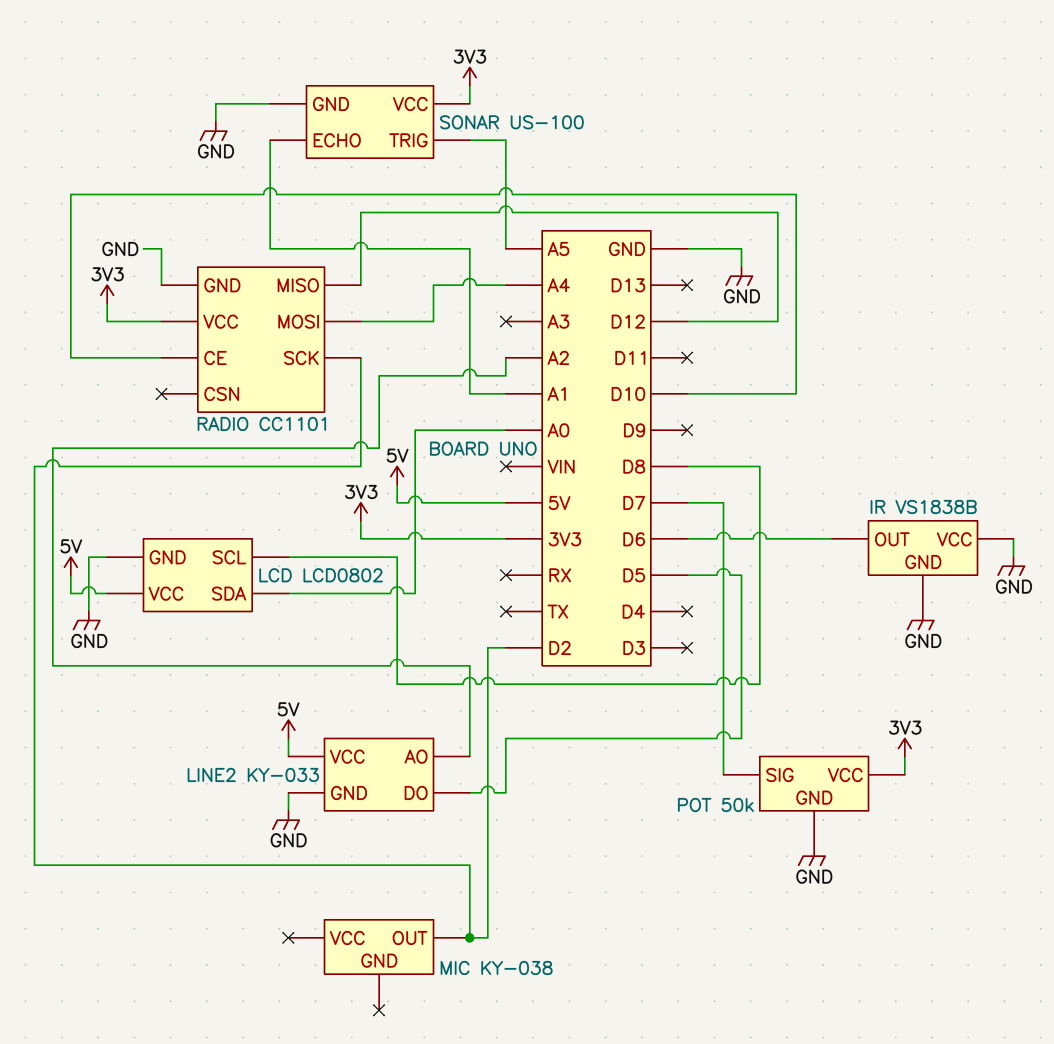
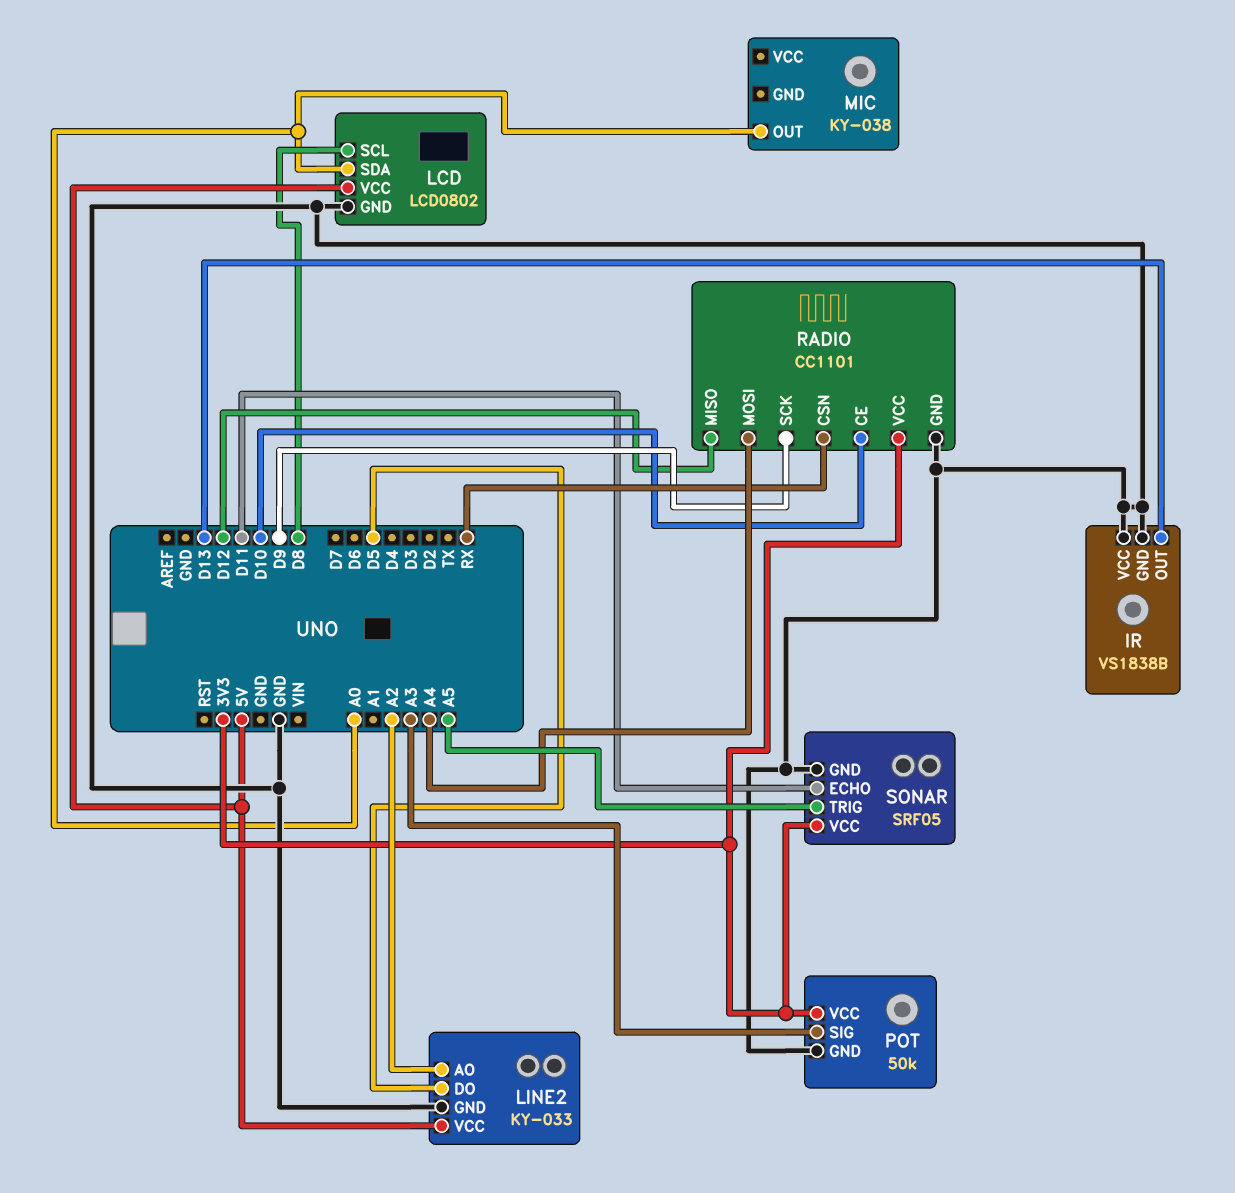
IR pin OUT: D6 -> D13
MIC pin OUT: D2 -> A0
POT pin SIG: D7 -> A3
RADIO pin CSN: none -> RX
RADIO pin SCK: D2 -> D9
SONAR: US-100 -> SRF05
SONAR pin ECHO: A1 -> D11

